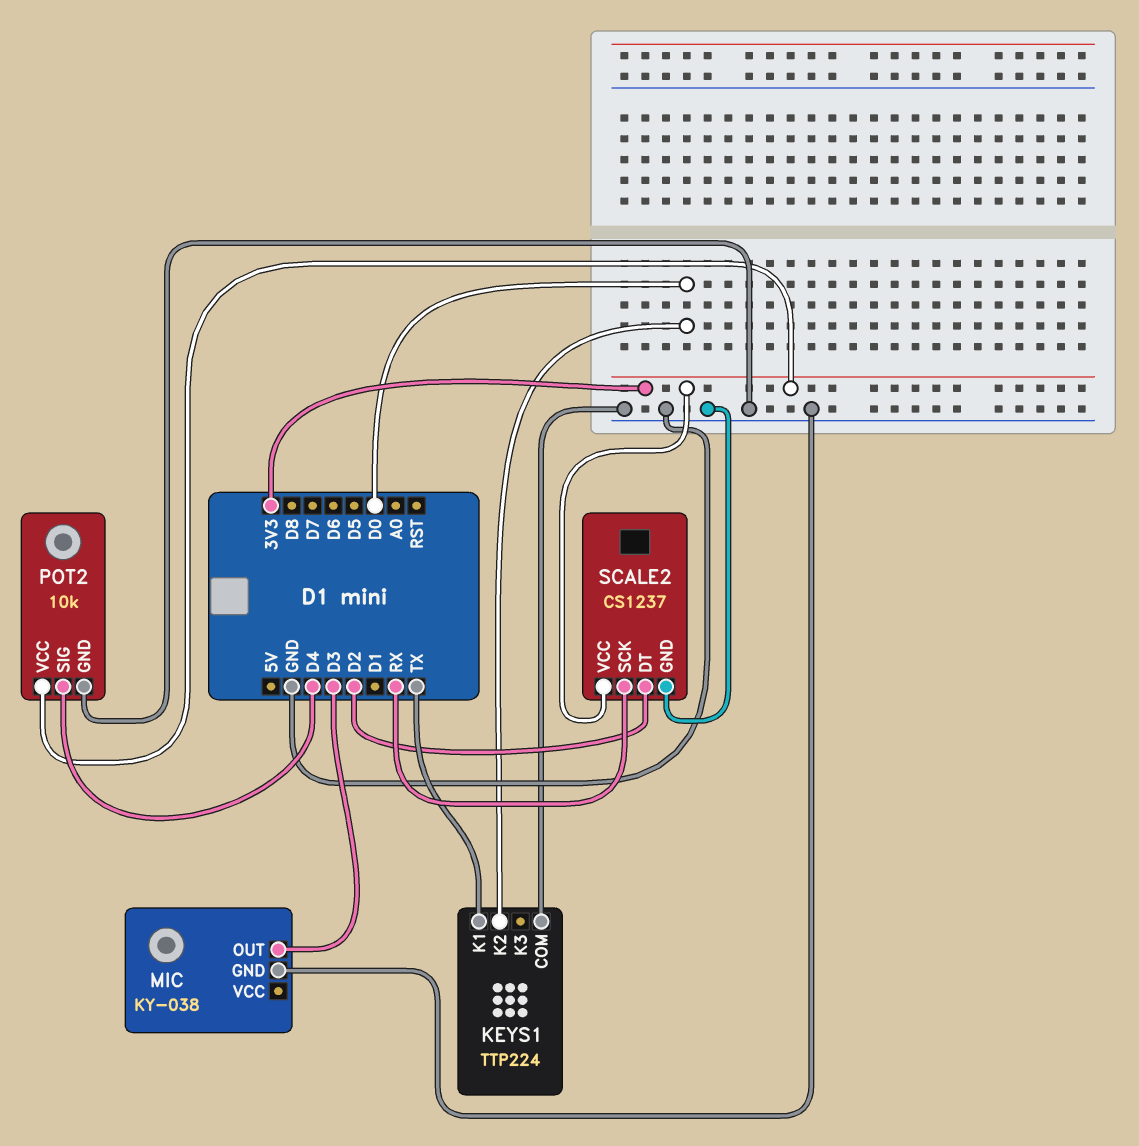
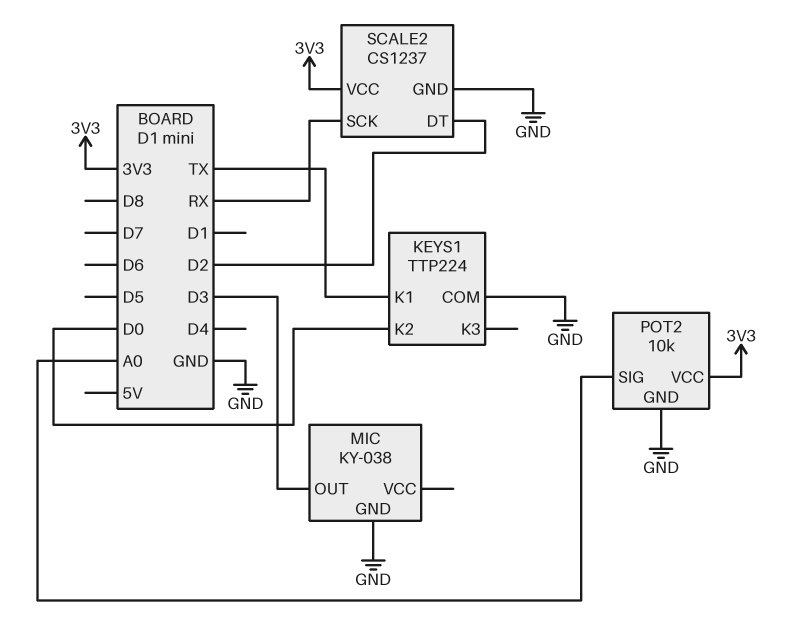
POT2 pin SIG: D4 -> A0

